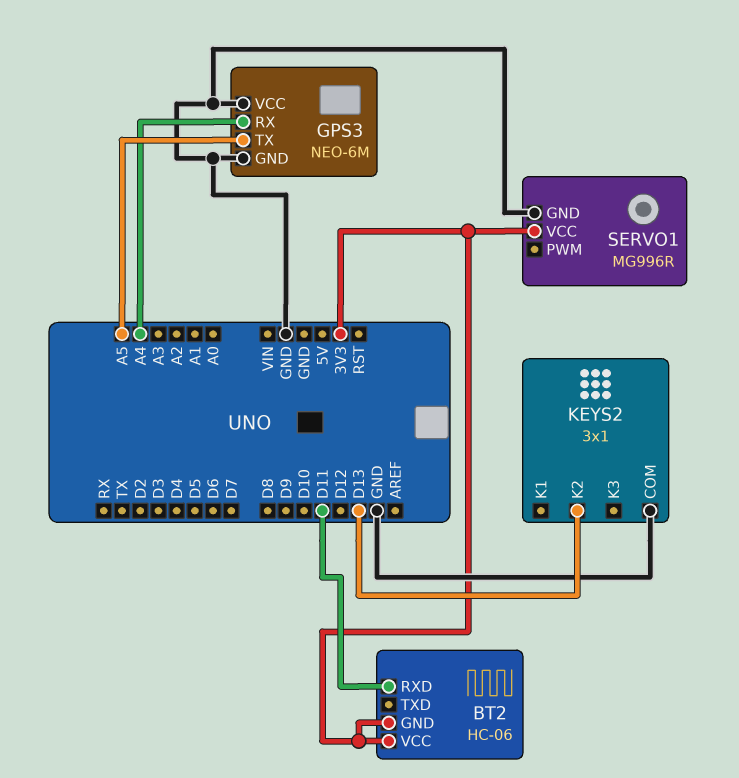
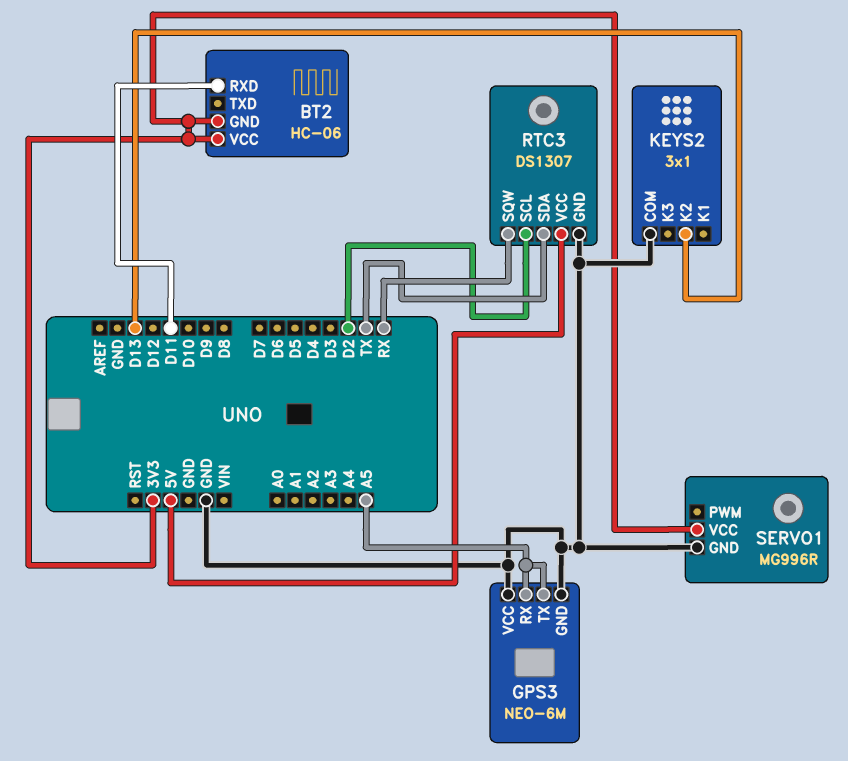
GPS3 pin RX: A4 -> A5
RTC3: none -> DS1307
RTC3 pin GND: none -> GND
RTC3 pin SCL: none -> D2
RTC3 pin SDA: none -> TX
RTC3 pin SQW: none -> RX
RTC3 pin VCC: none -> 5V

